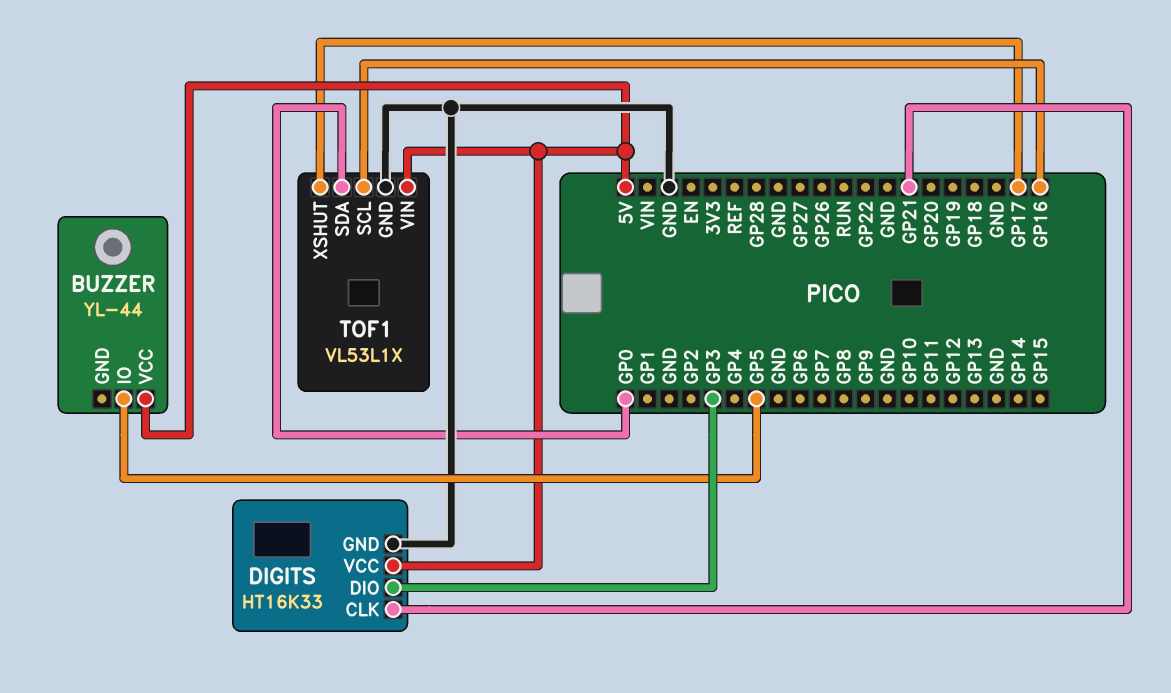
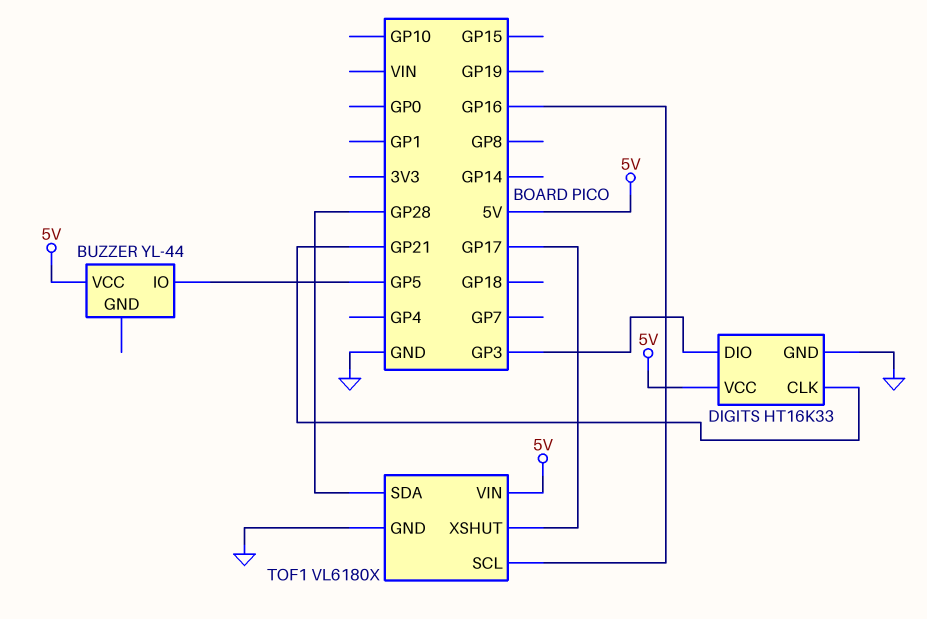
TOF1: VL53L1X -> VL6180X
TOF1 pin SDA: GP0 -> GP28

